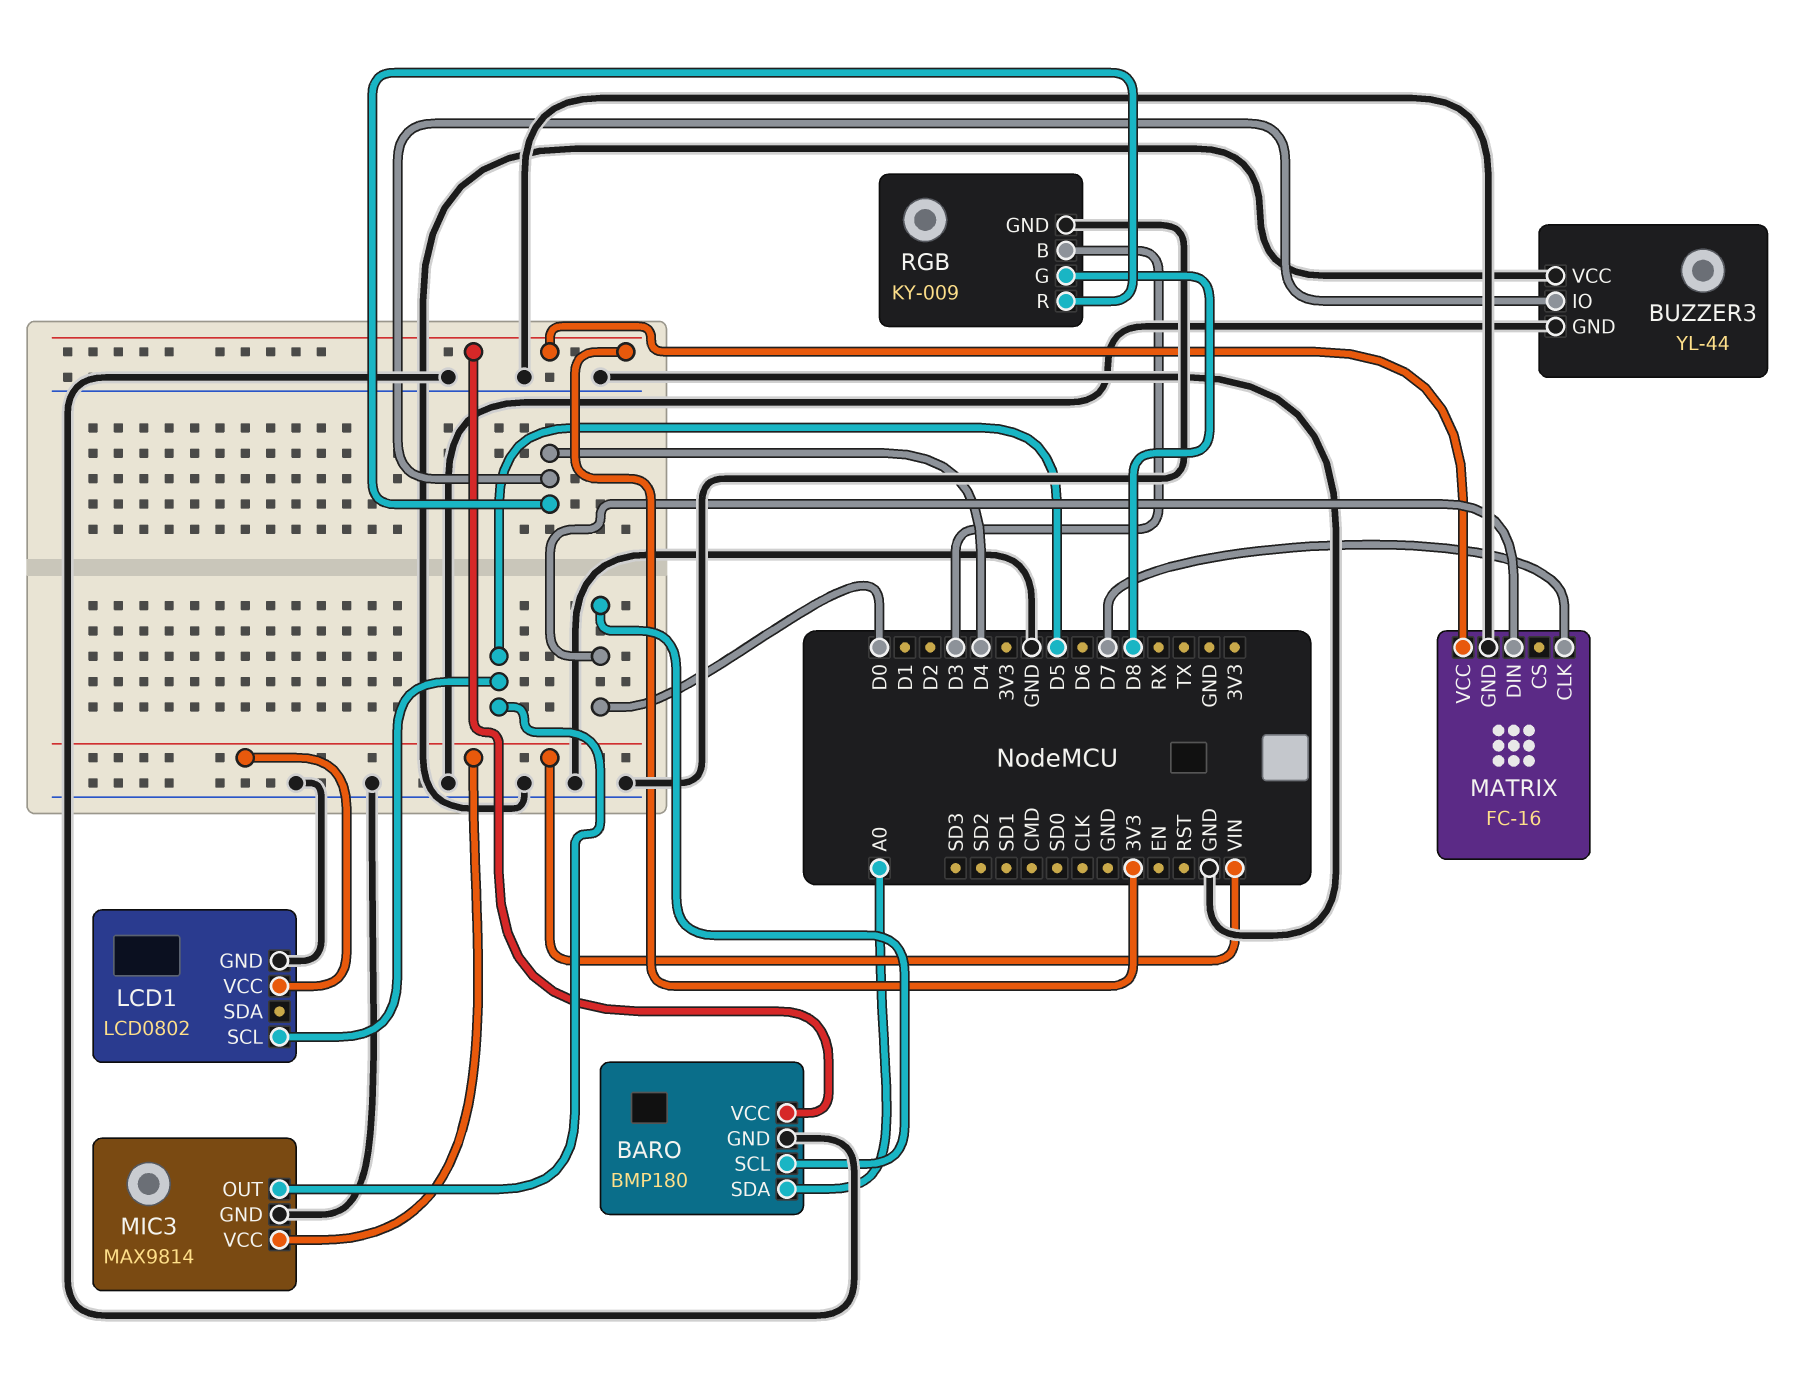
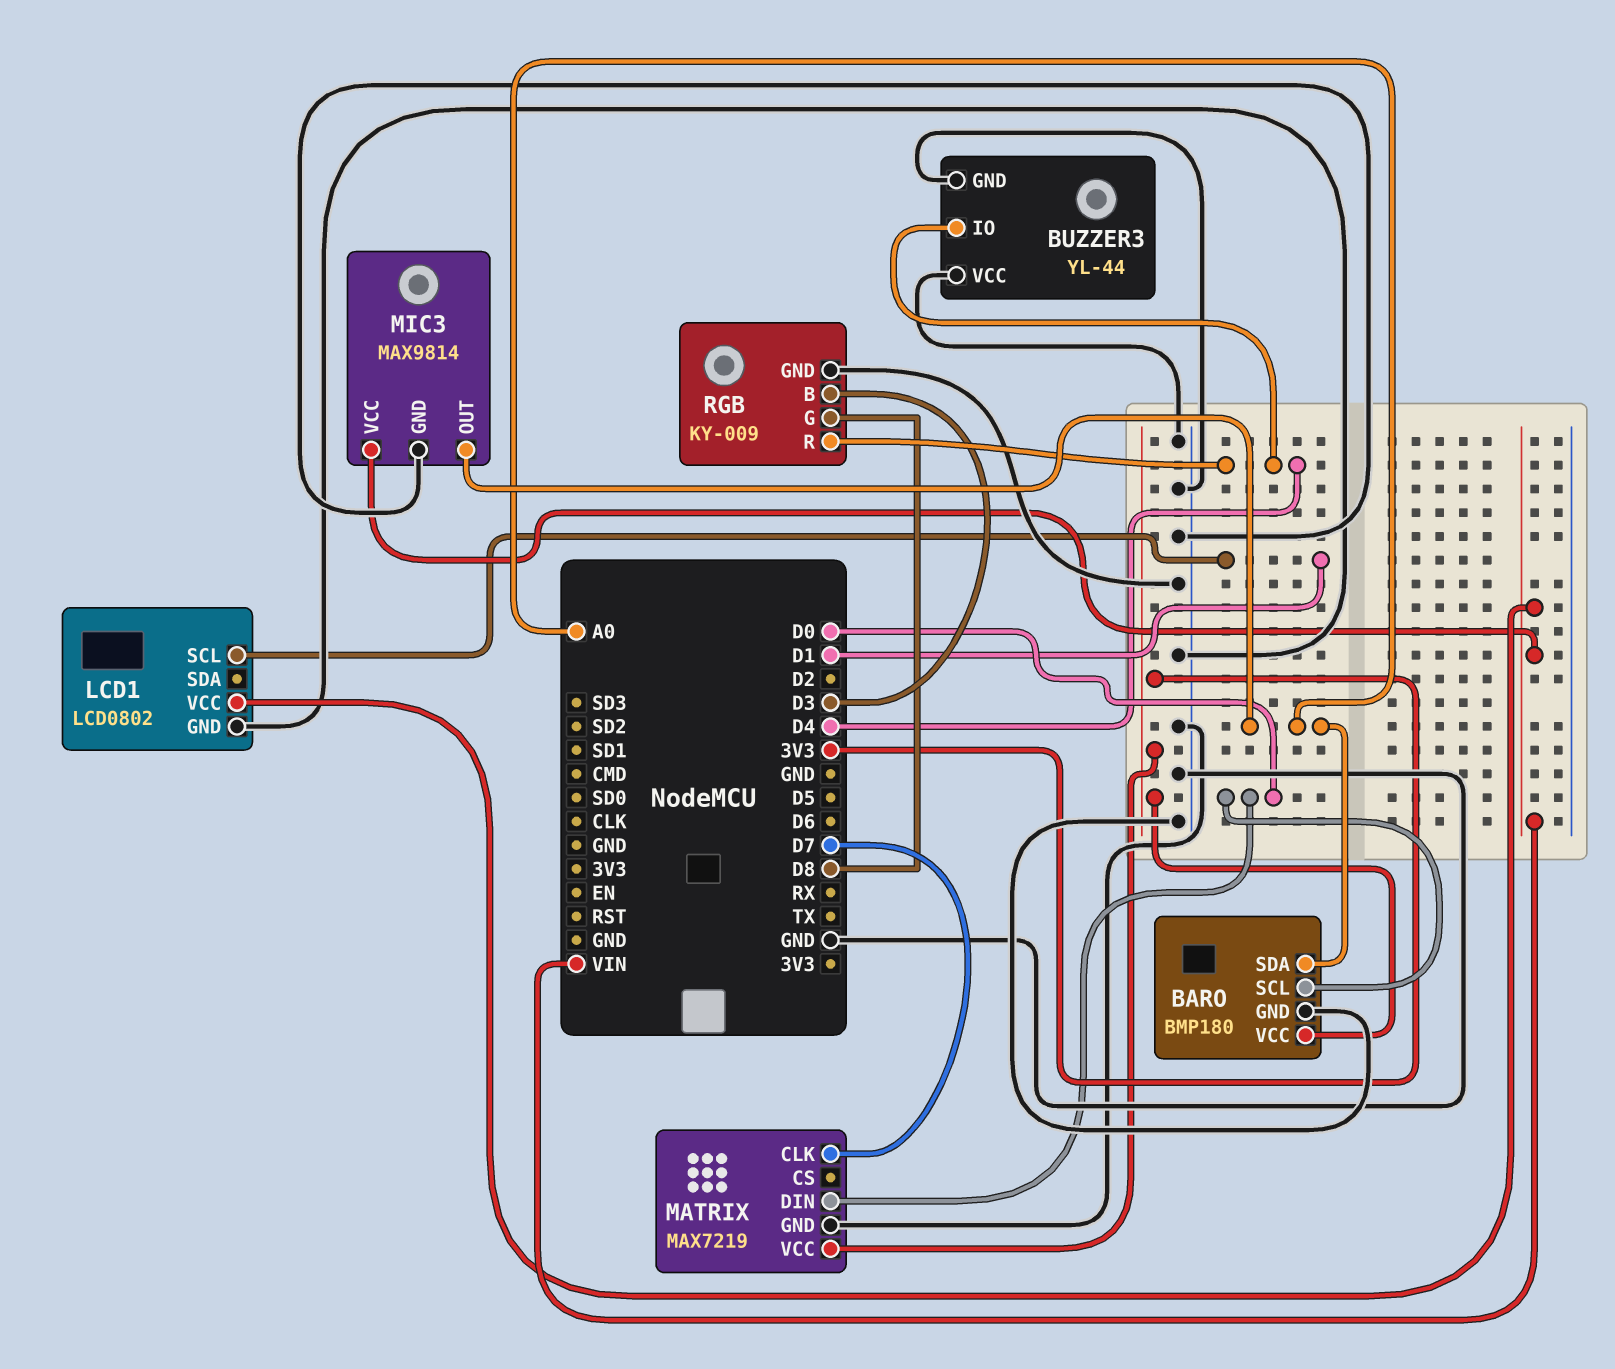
LCD1 pin SCL: D5 -> D1
MATRIX: FC-16 -> MAX7219
MIC3 pin OUT: D5 -> A0

